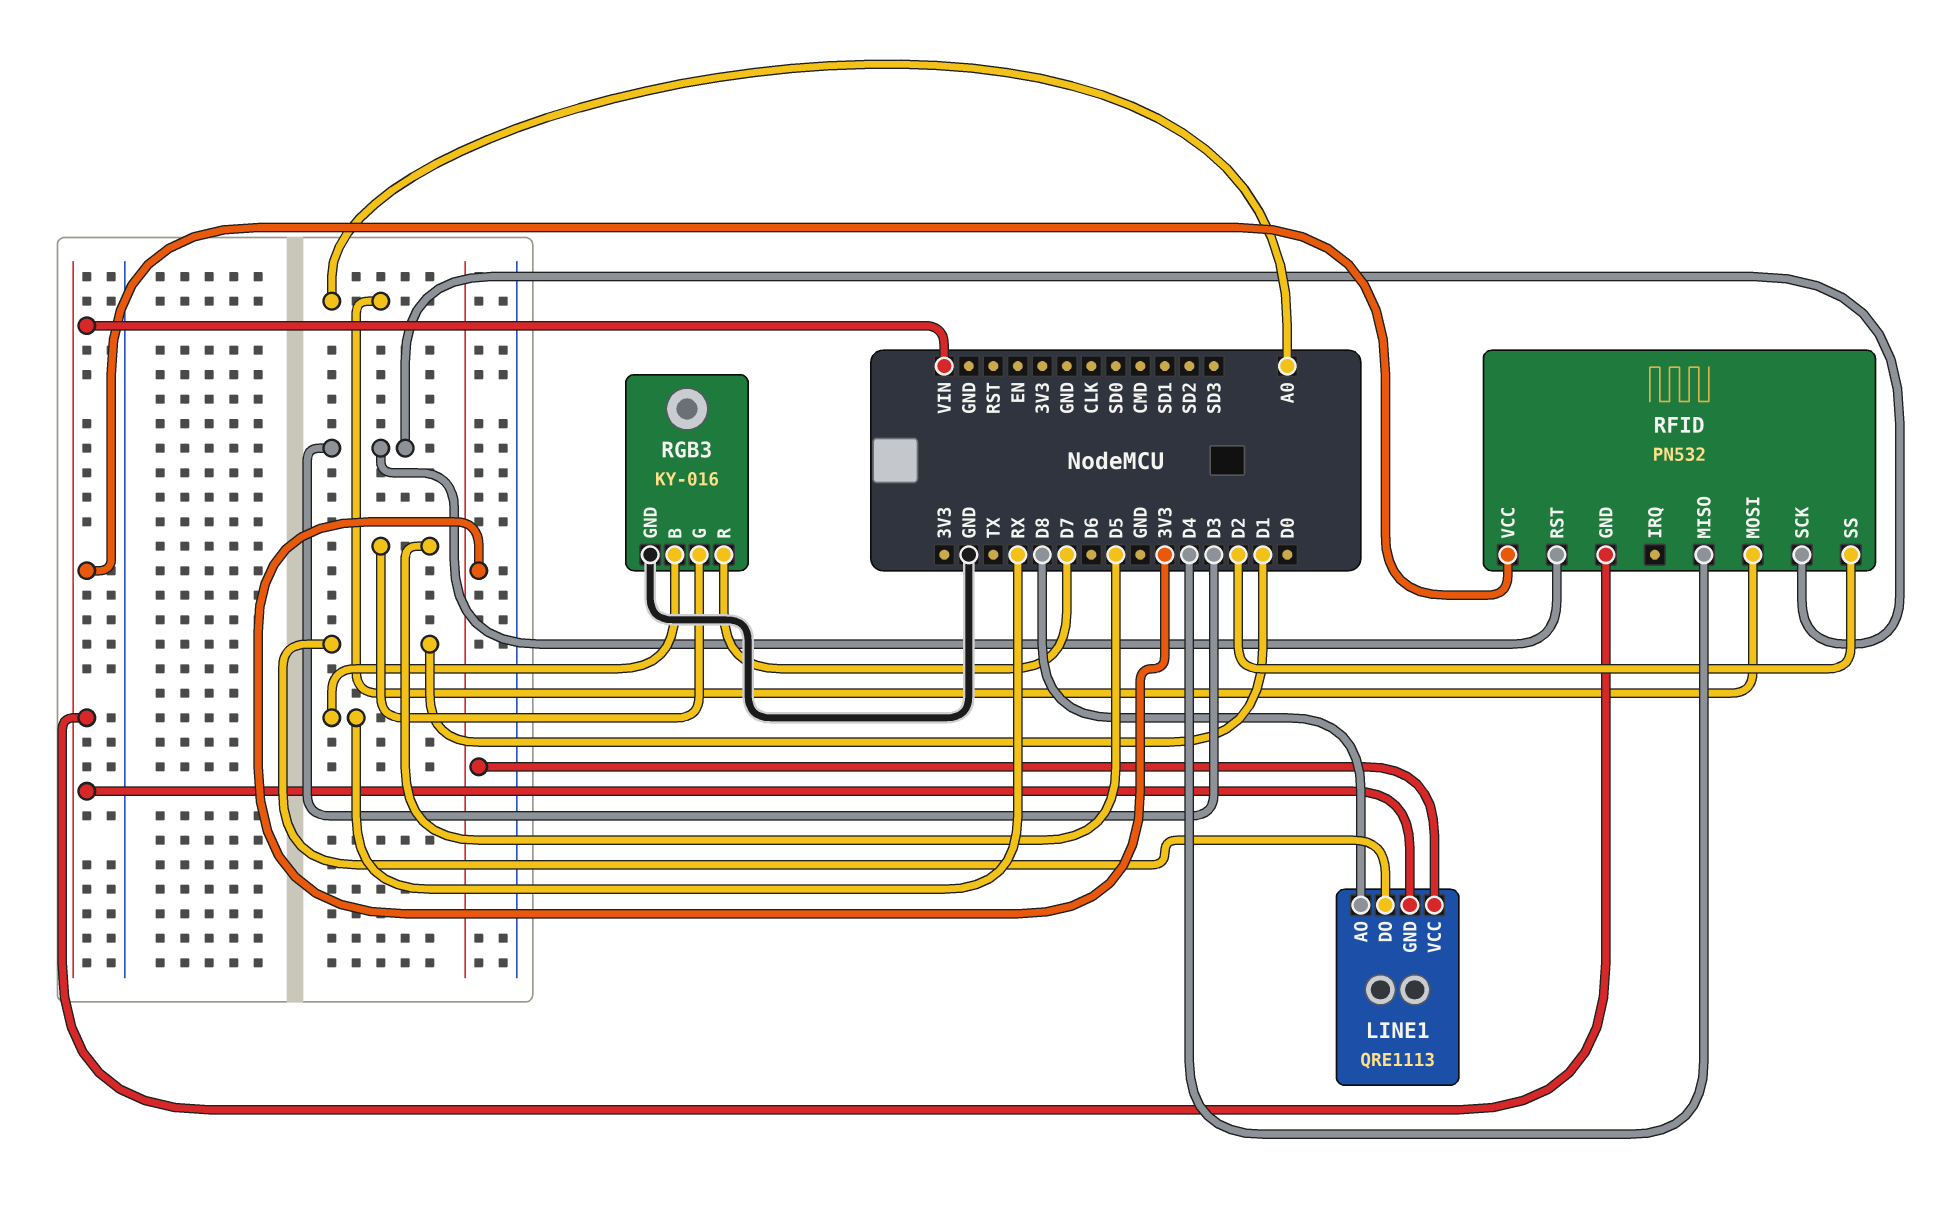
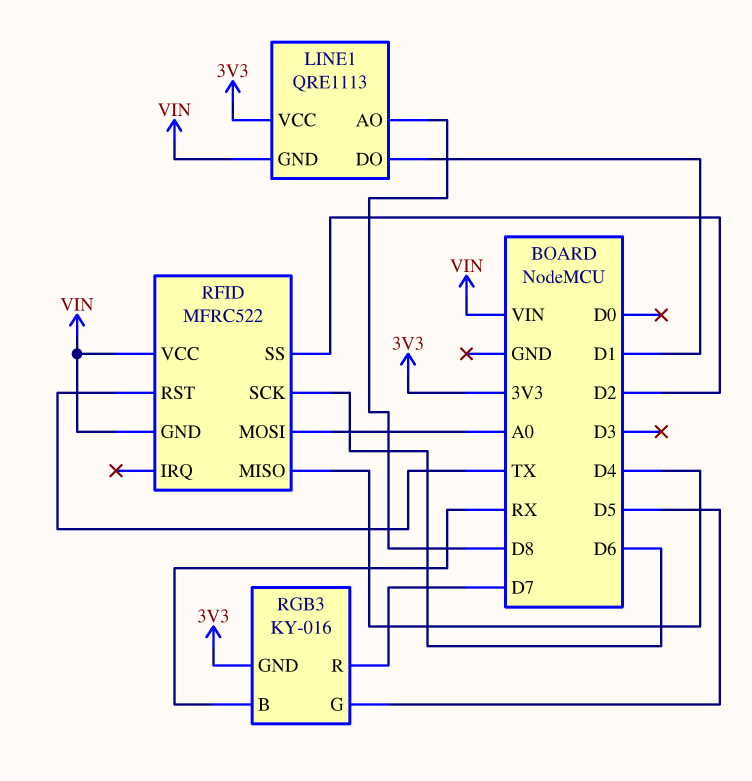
RFID: PN532 -> MFRC522
RFID pin RST: D3 -> TX
RFID pin SCK: D3 -> D6
RGB3 pin GND: GND -> 3V3

